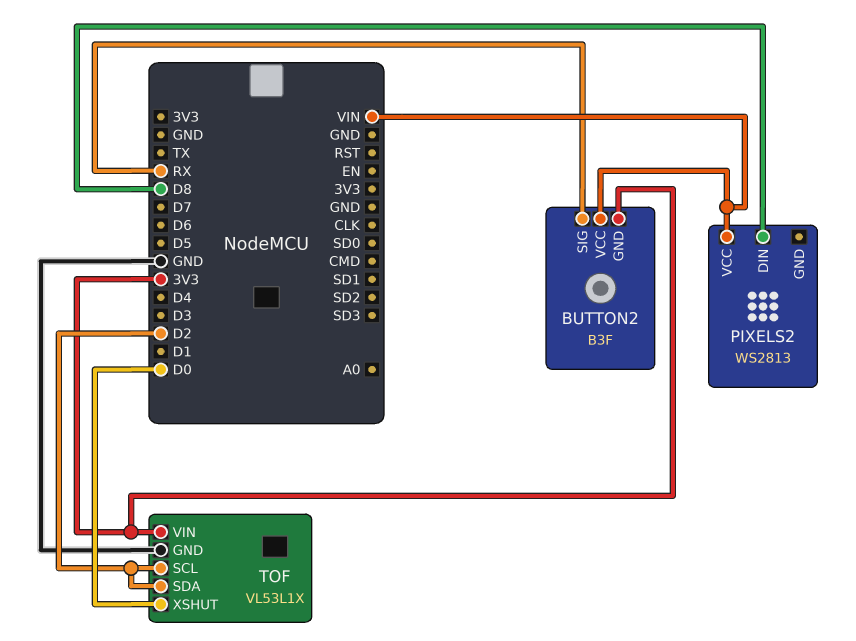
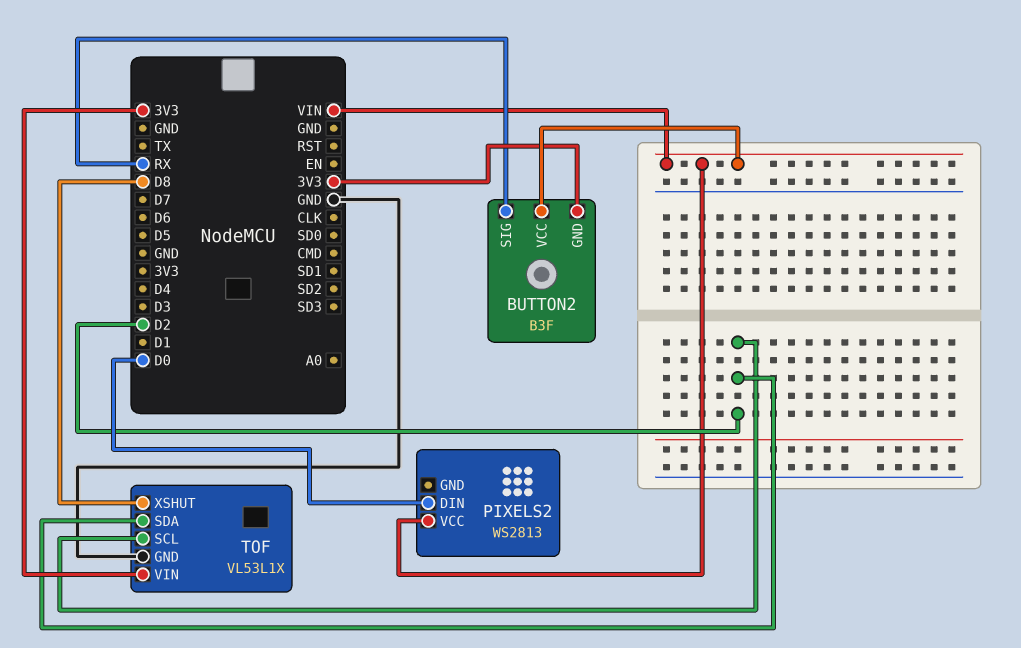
PIXELS2 pin DIN: D8 -> D0
TOF pin XSHUT: D0 -> D8

